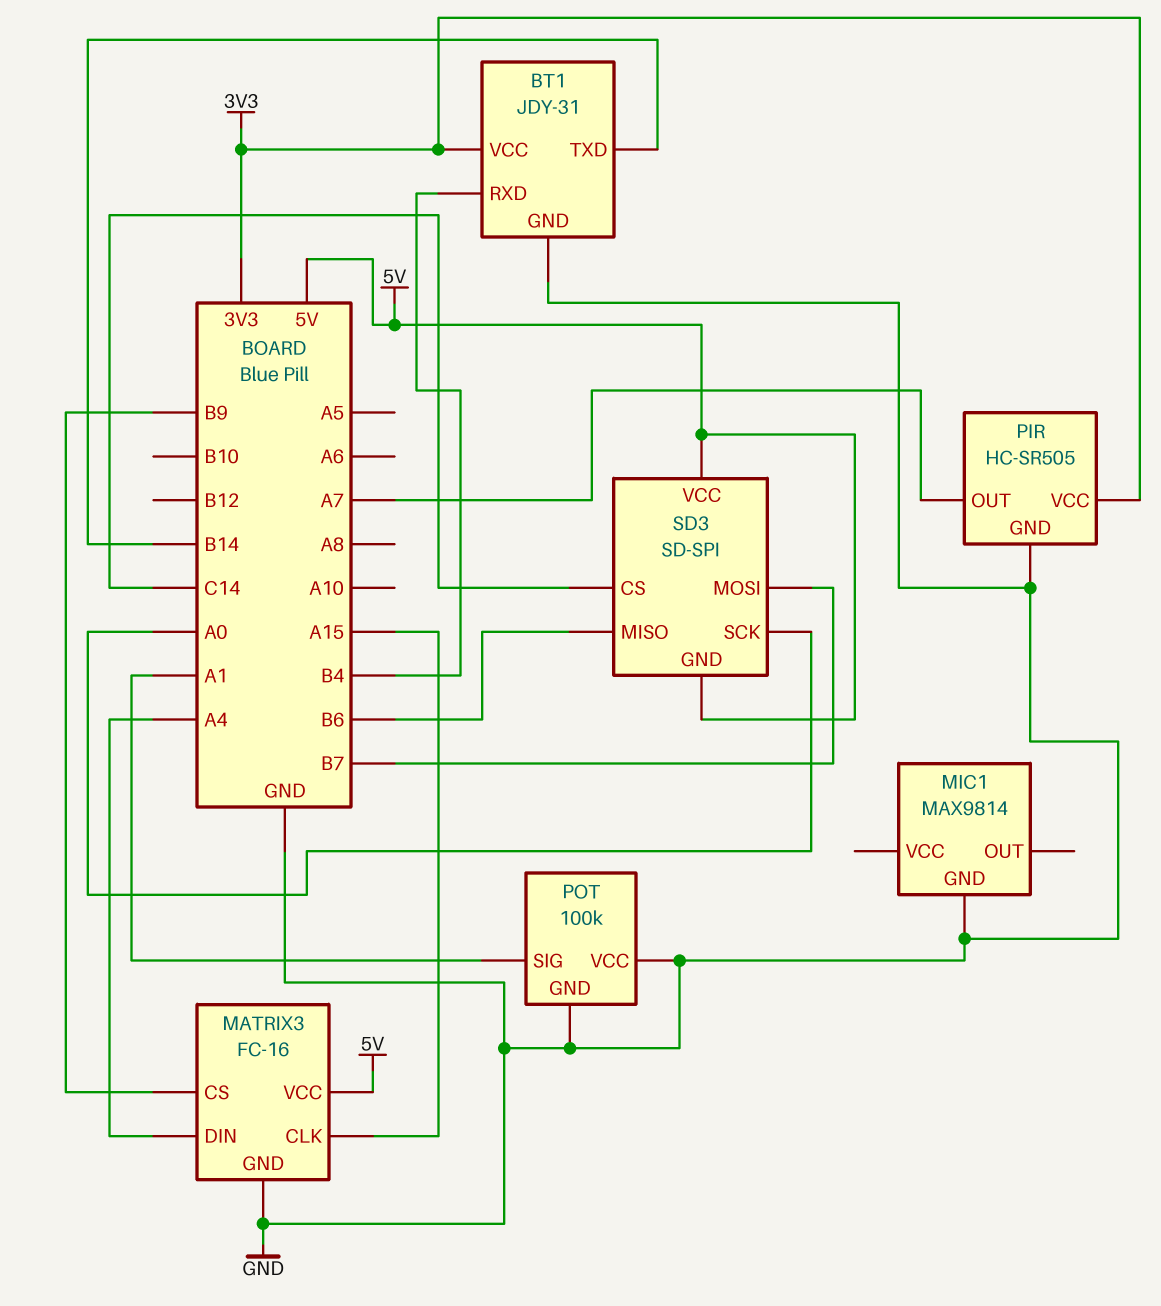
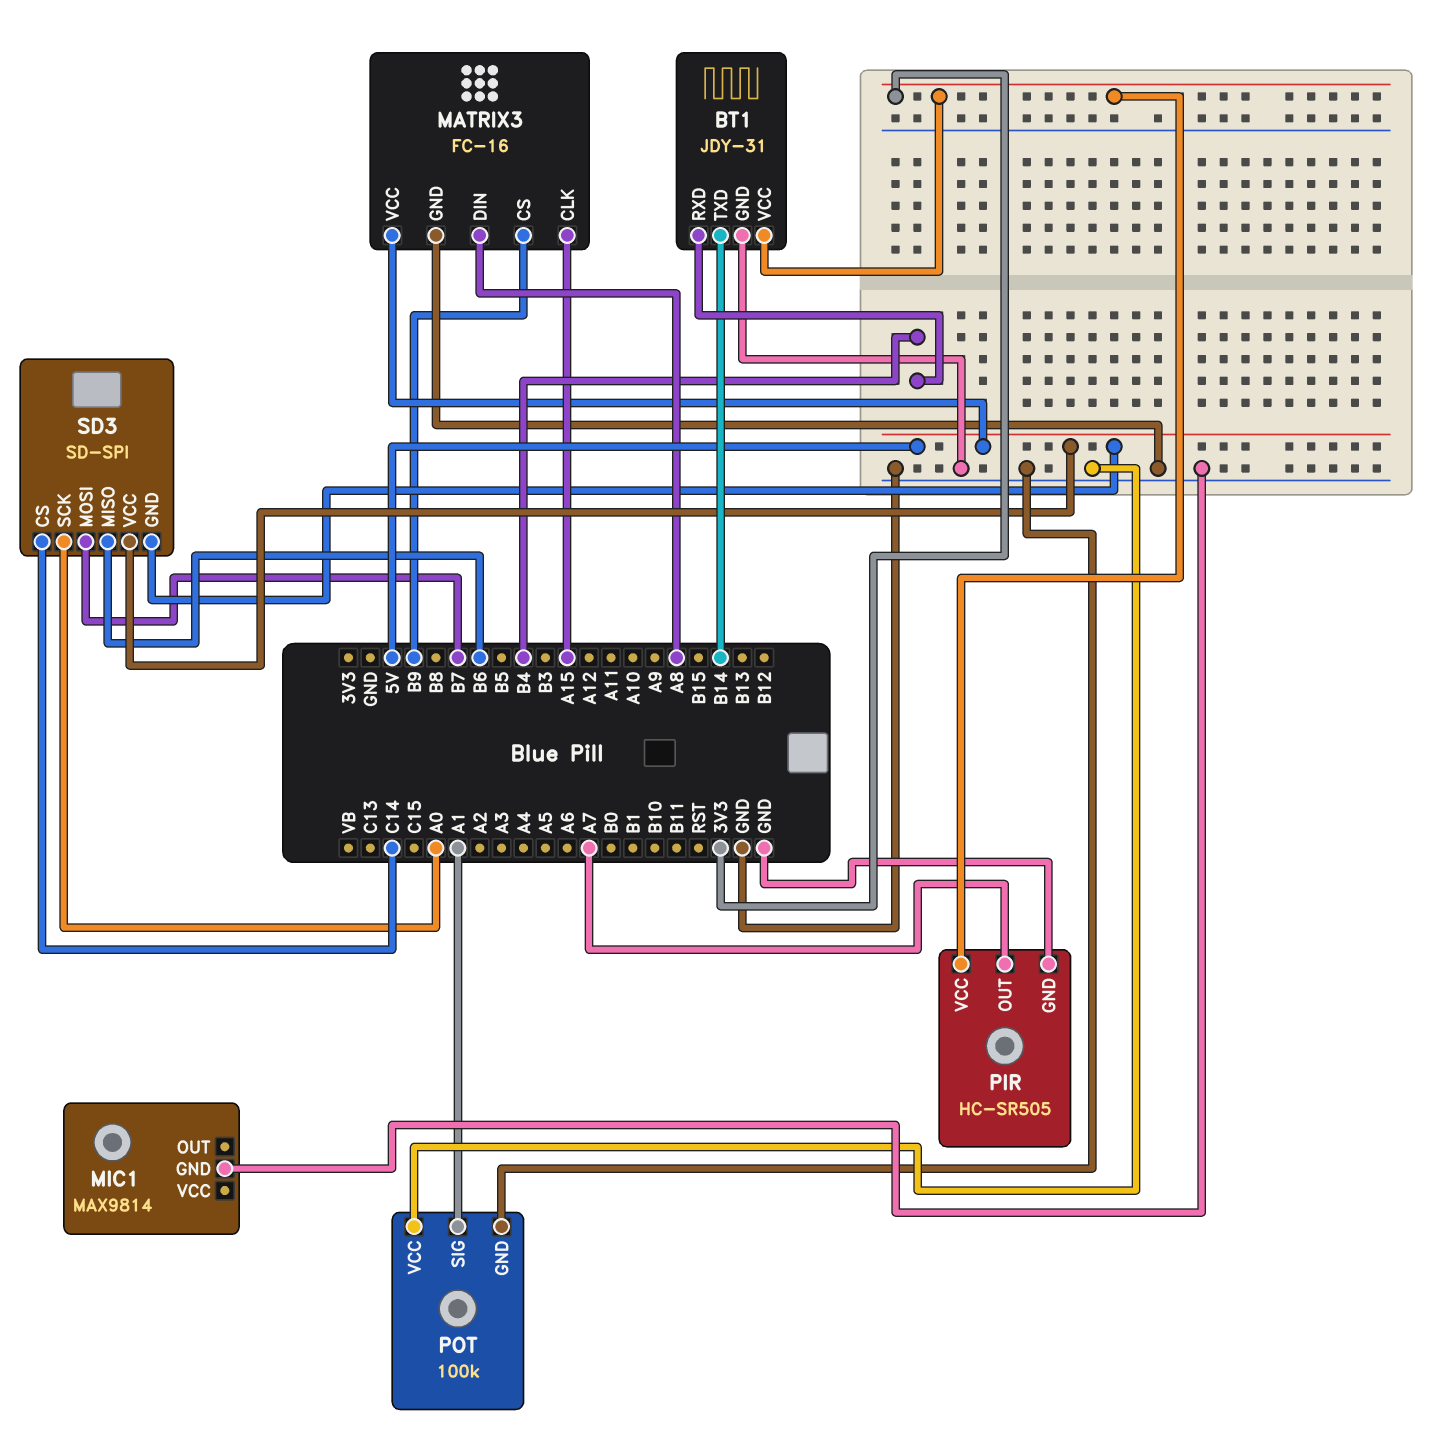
MATRIX3 pin DIN: A4 -> A8

